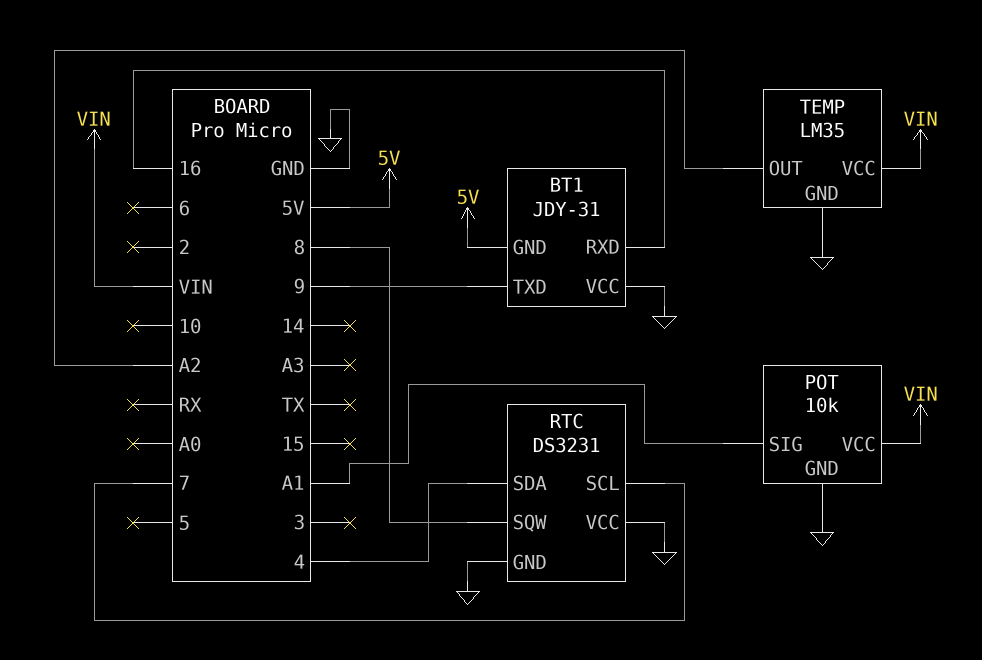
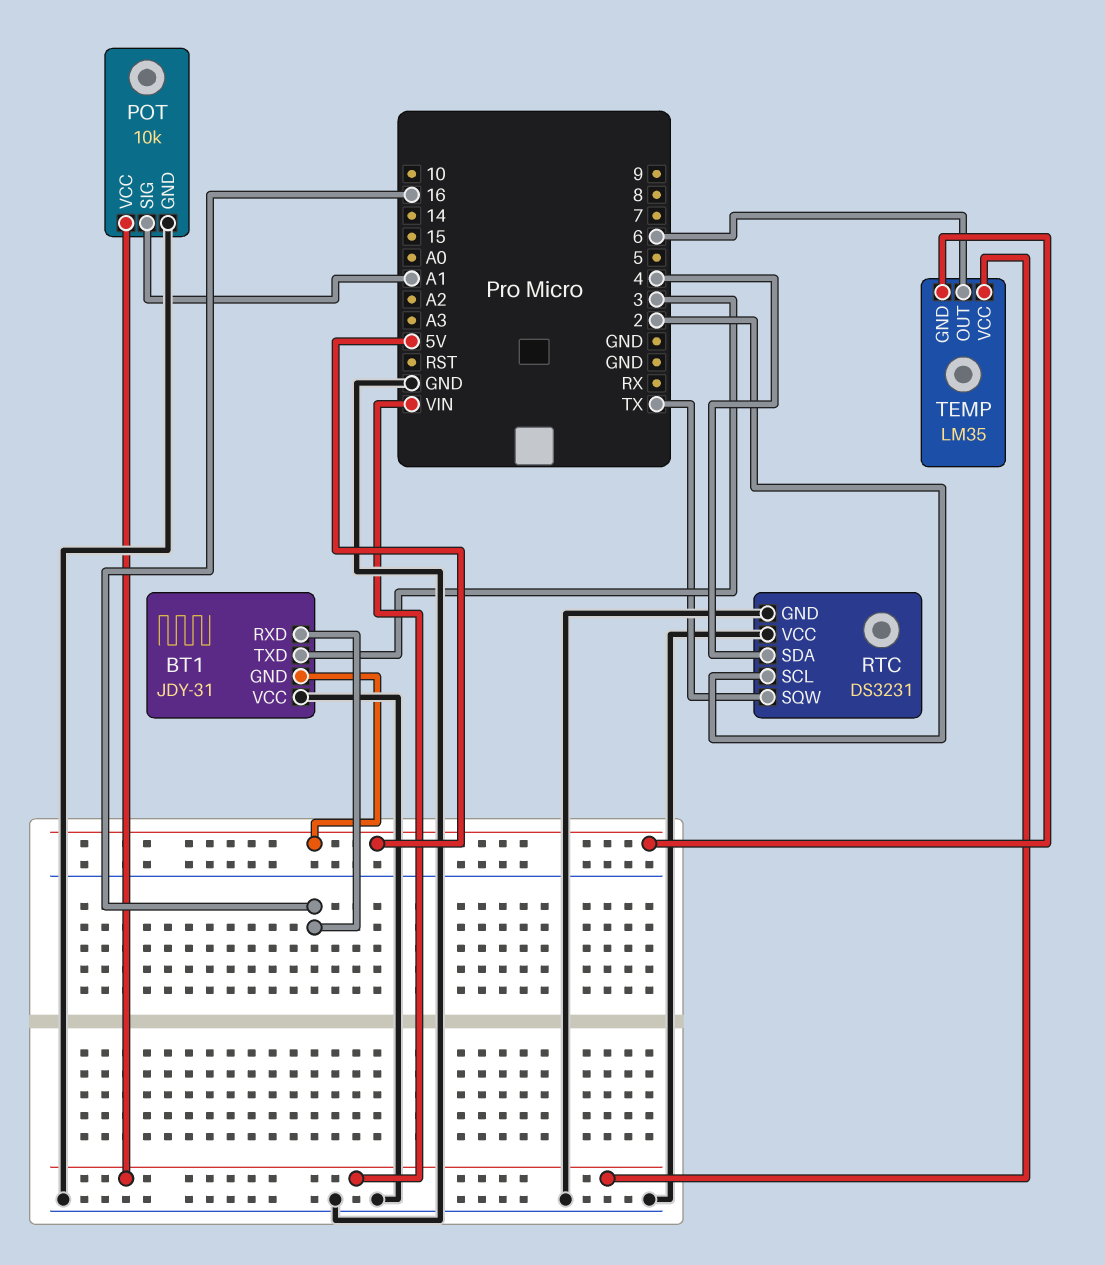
BT1 pin TXD: 9 -> 3
RTC pin SCL: 7 -> 2
RTC pin SQW: 8 -> TX
TEMP pin GND: GND -> 5V
TEMP pin OUT: A2 -> 6

